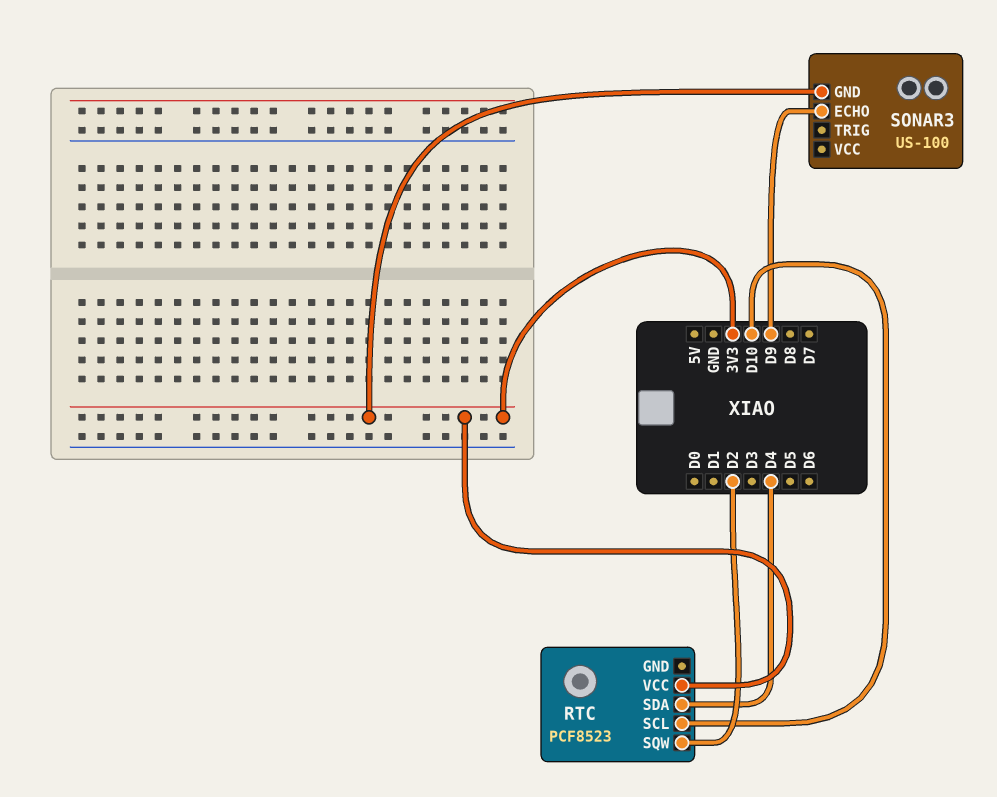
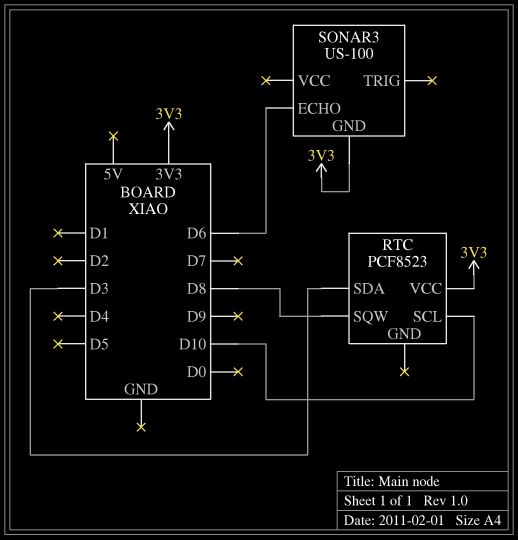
RTC pin SDA: D4 -> D3
RTC pin SQW: D2 -> D8
SONAR3 pin ECHO: D9 -> D6

